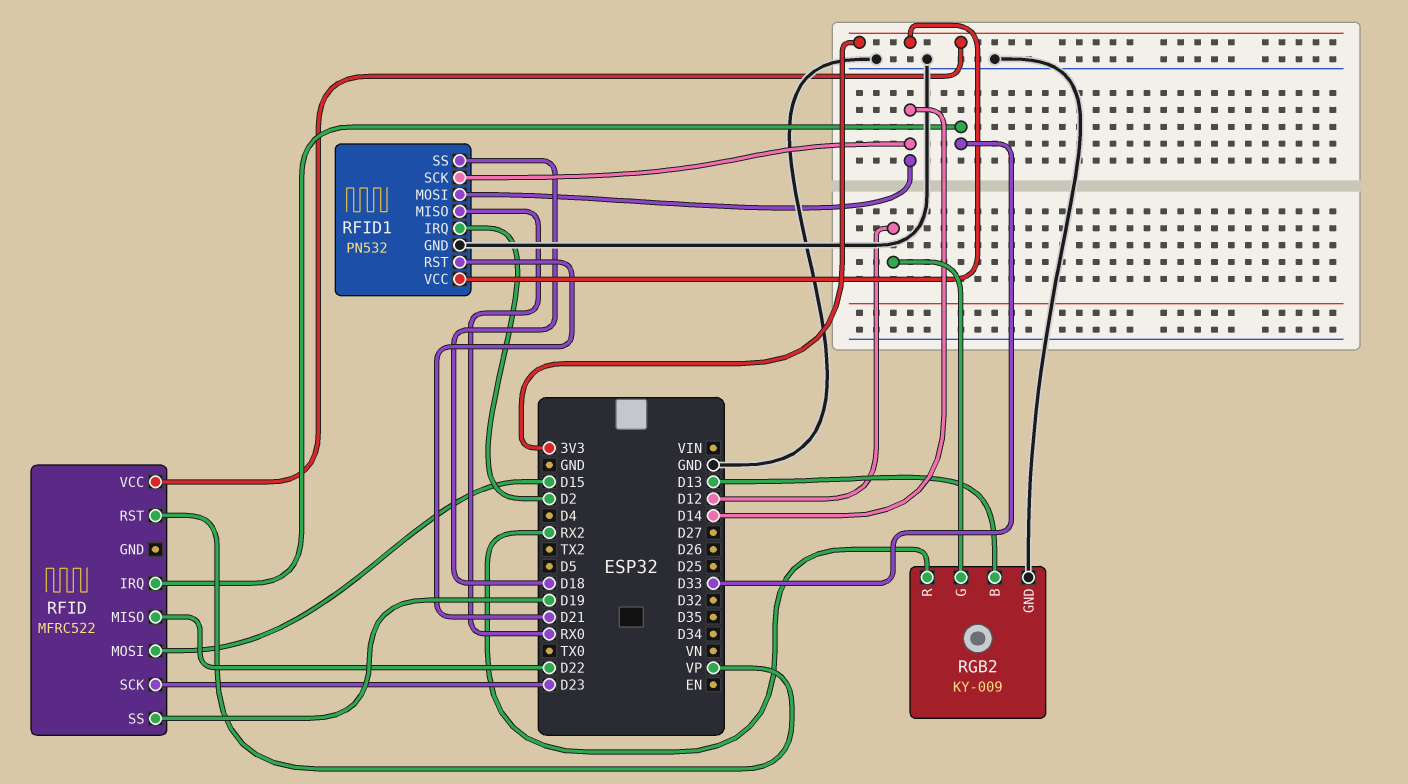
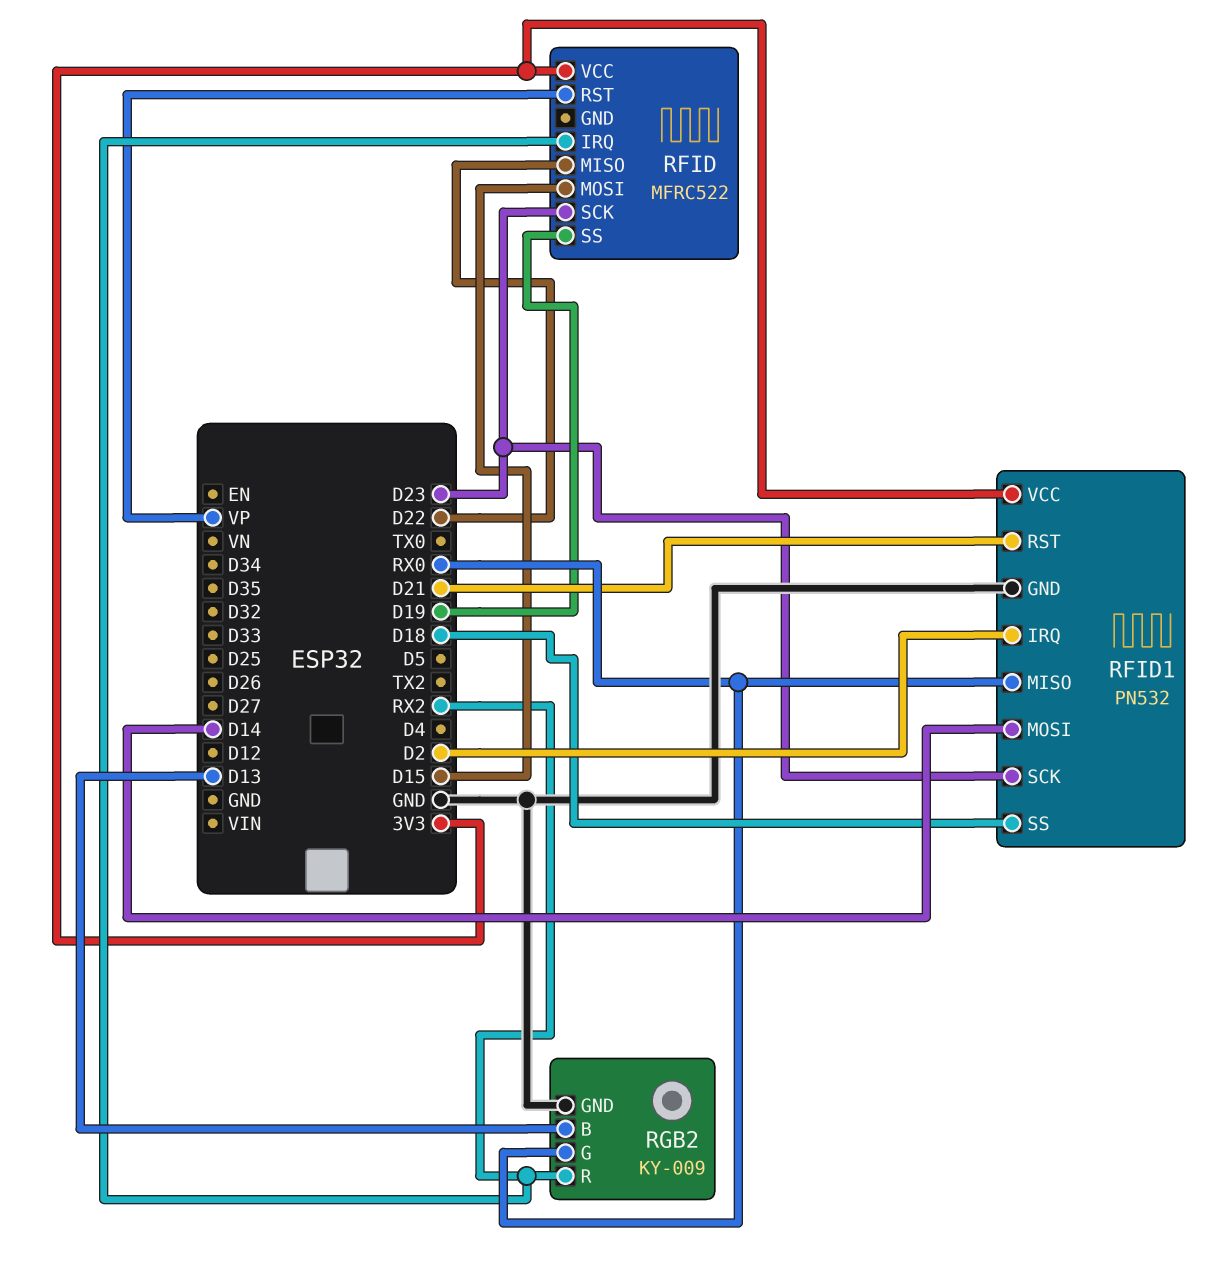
RFID pin IRQ: D33 -> RX2
RFID1 pin SCK: D14 -> D23
RGB2 pin G: D12 -> RX0

